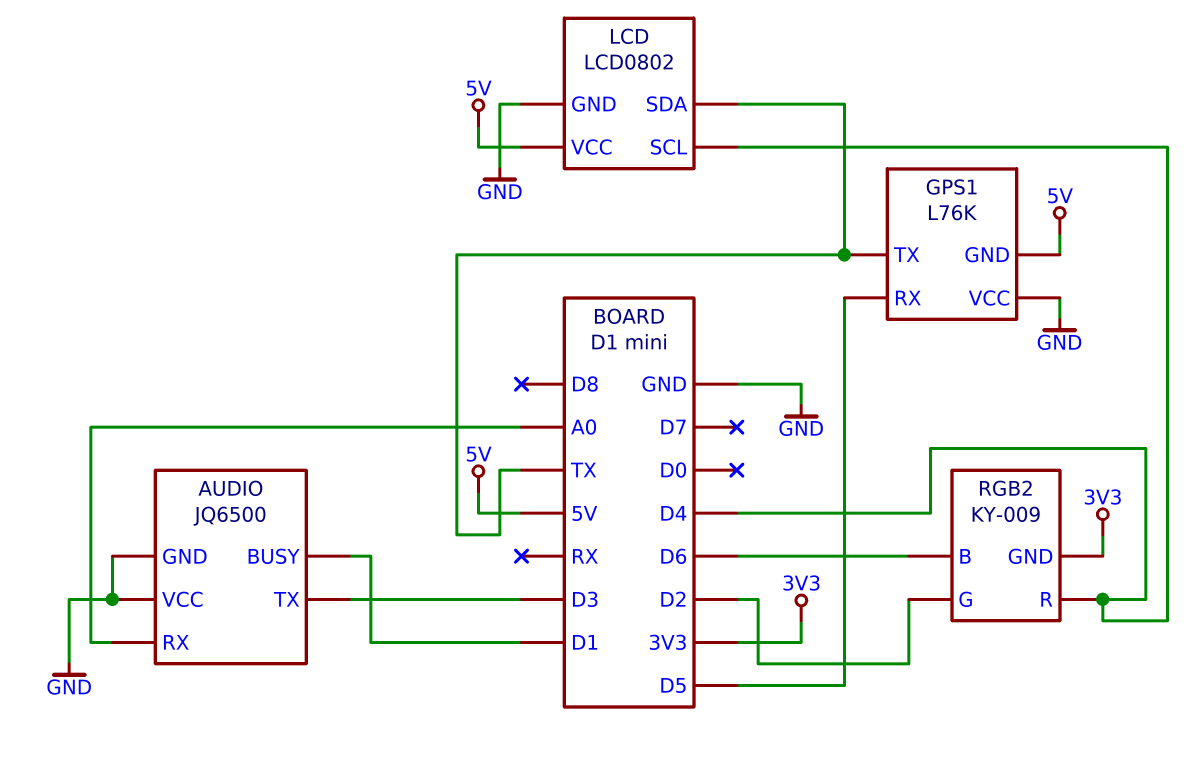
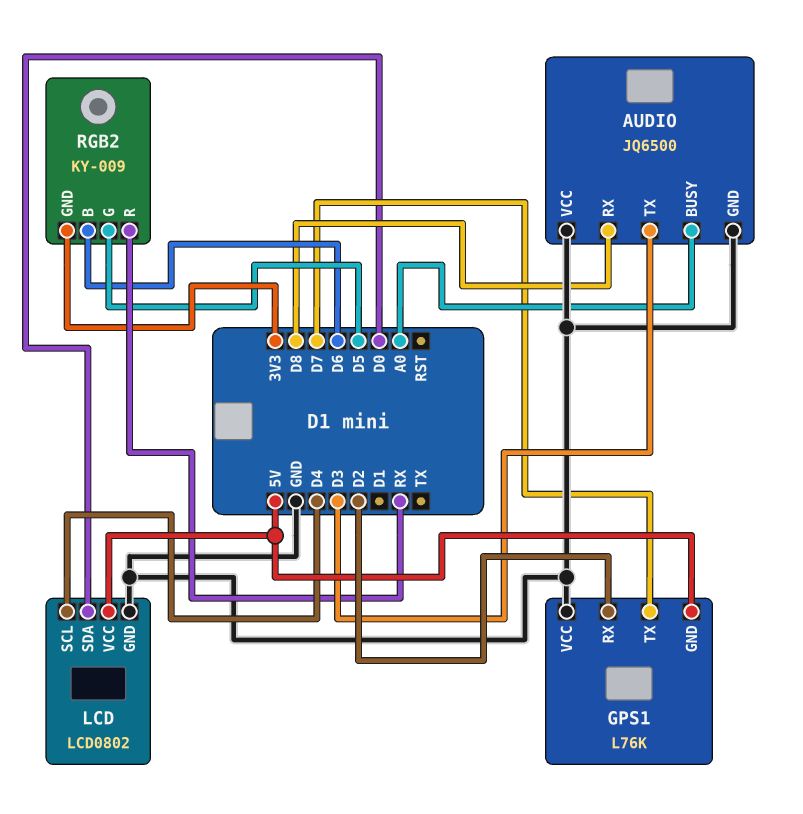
AUDIO pin BUSY: D1 -> A0
AUDIO pin RX: A0 -> D8
GPS1 pin RX: D5 -> D2
GPS1 pin TX: TX -> D7
LCD pin SDA: TX -> D0
RGB2 pin G: D2 -> D5
RGB2 pin R: D4 -> RX

